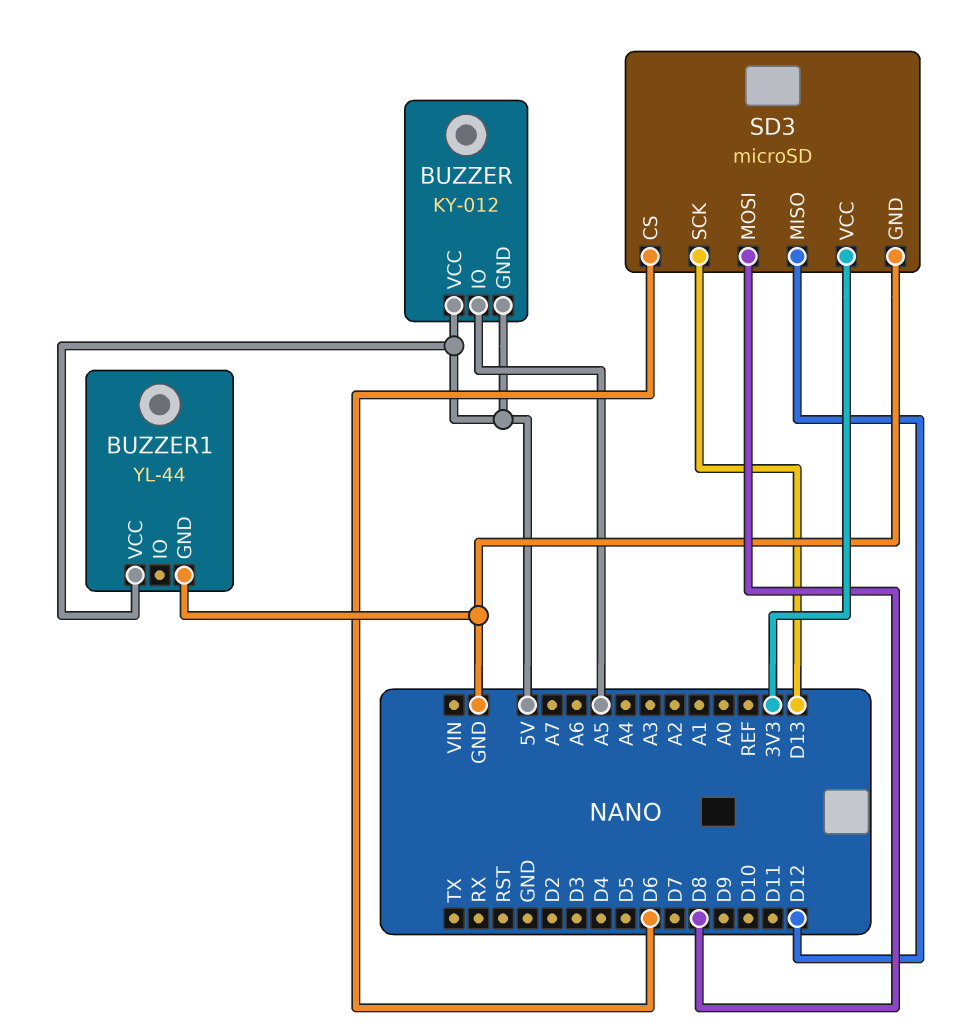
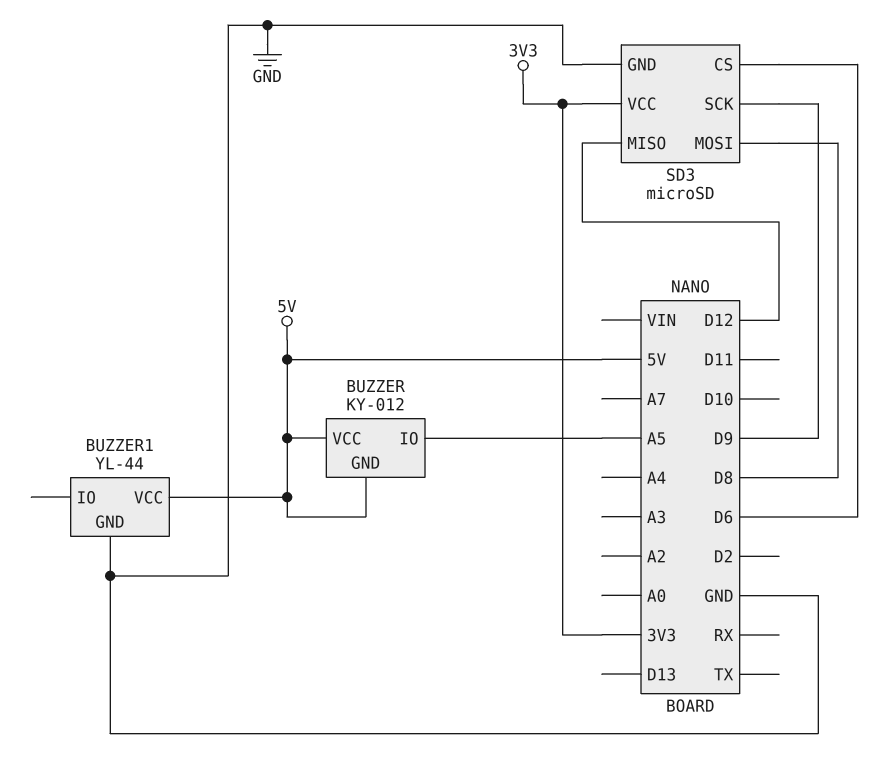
SD3 pin SCK: D13 -> D9

